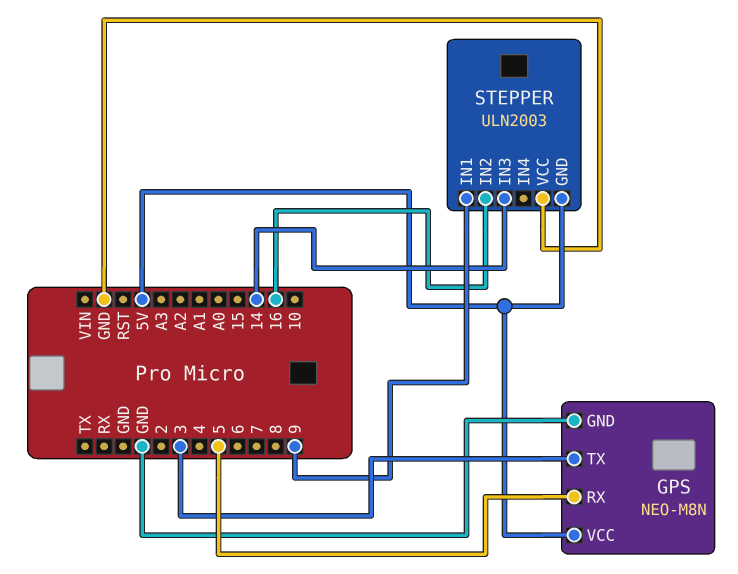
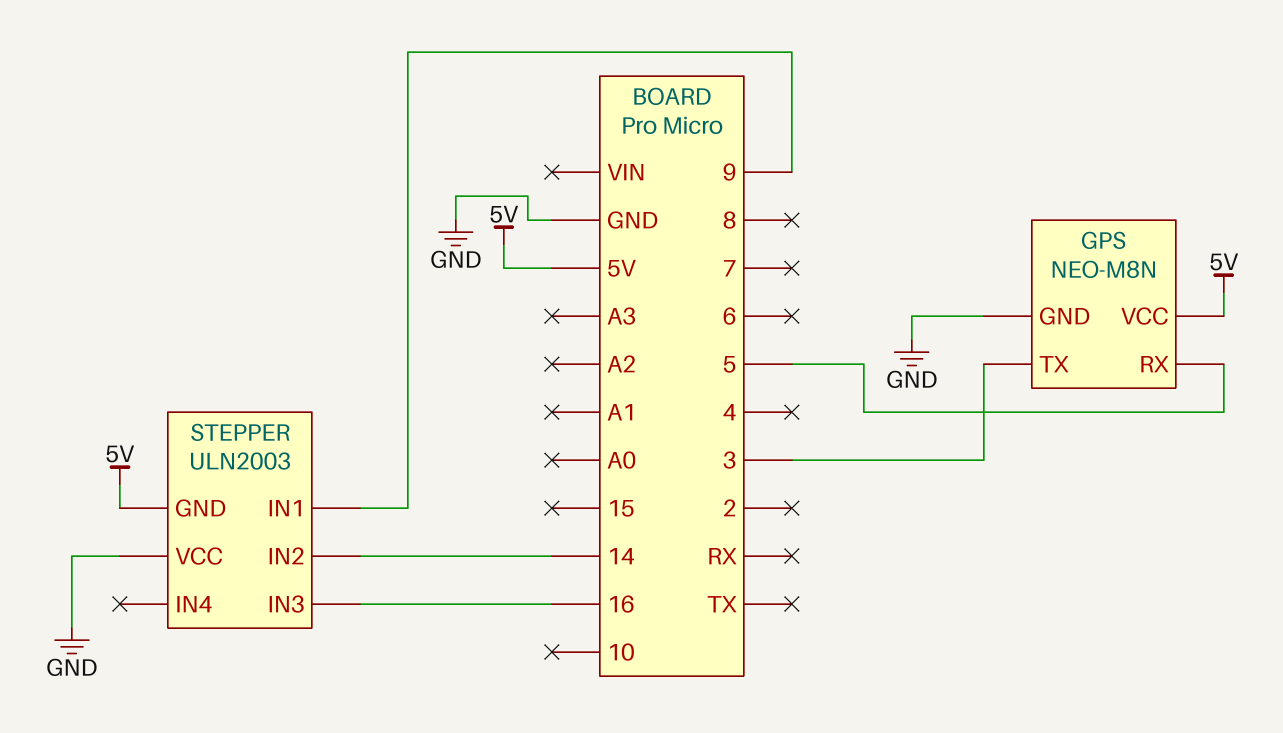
STEPPER pin IN2: 16 -> 14
STEPPER pin IN3: 14 -> 16

